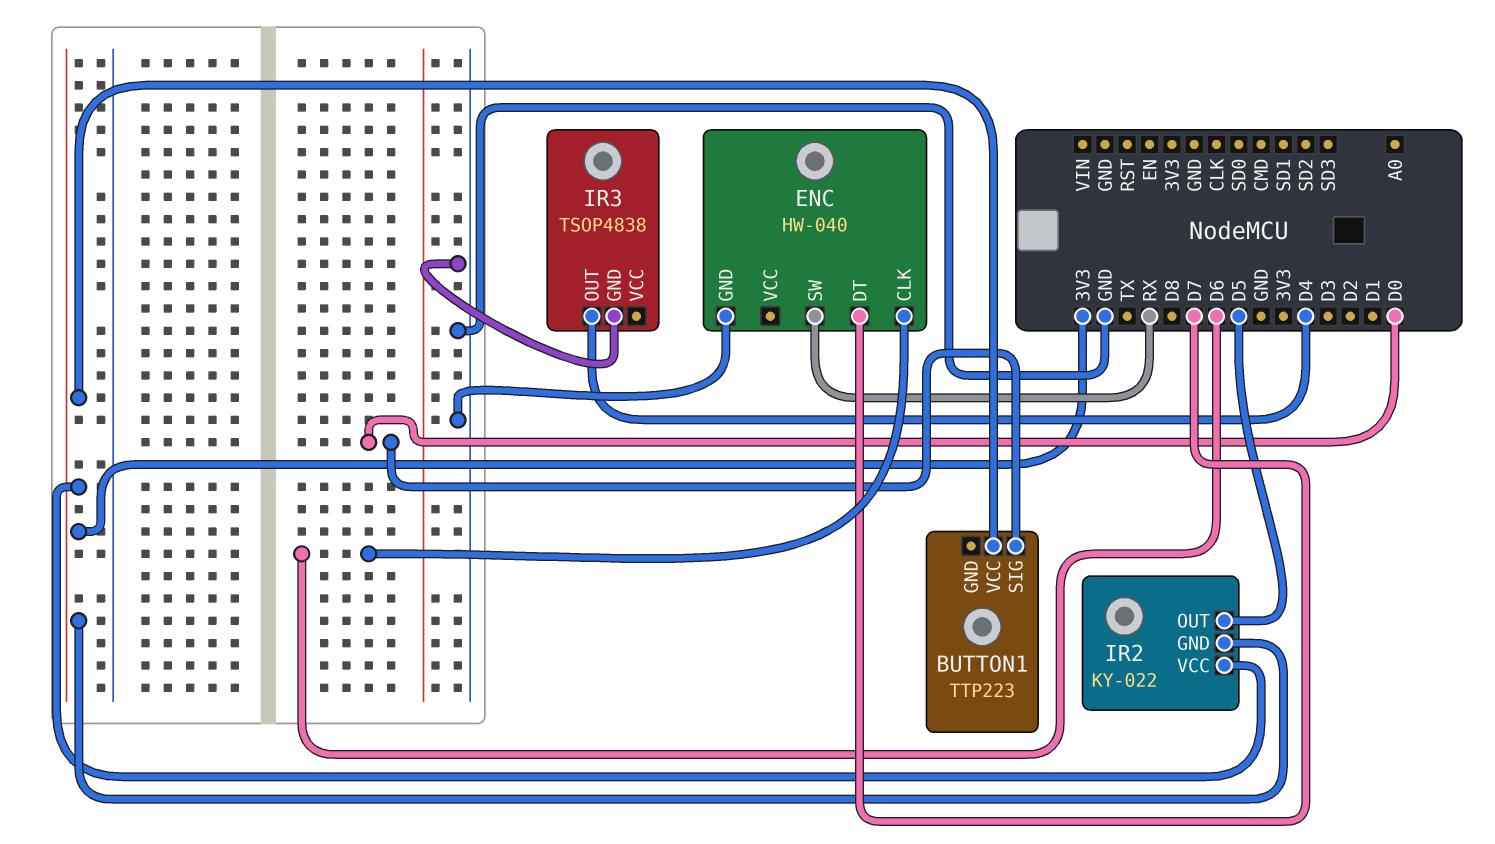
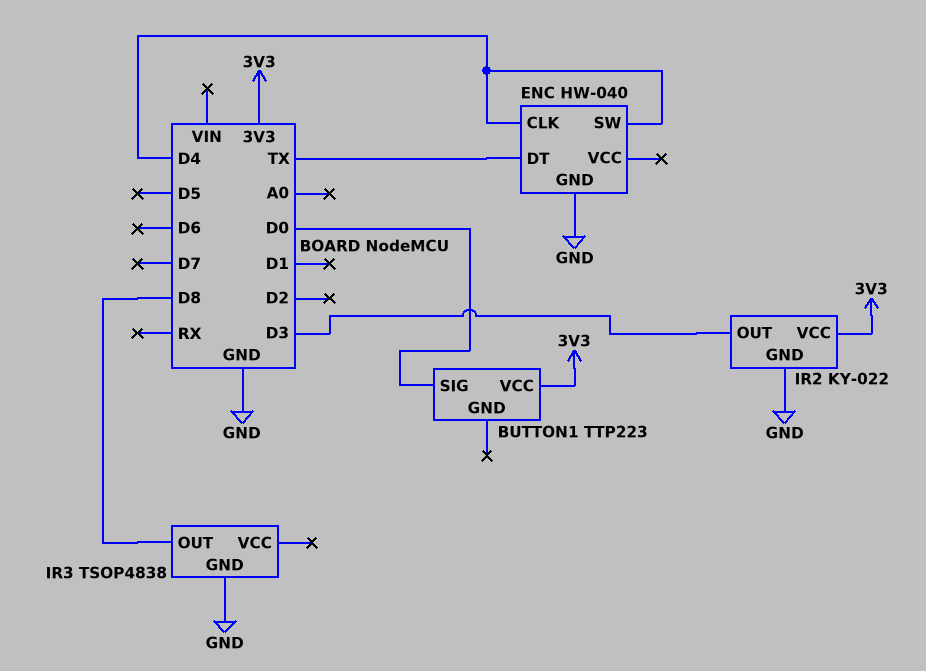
ENC pin CLK: D6 -> D4
ENC pin DT: D7 -> TX
ENC pin SW: RX -> D4
IR2 pin GND: 3V3 -> GND
IR2 pin OUT: D5 -> D3
IR3 pin OUT: D4 -> D8

